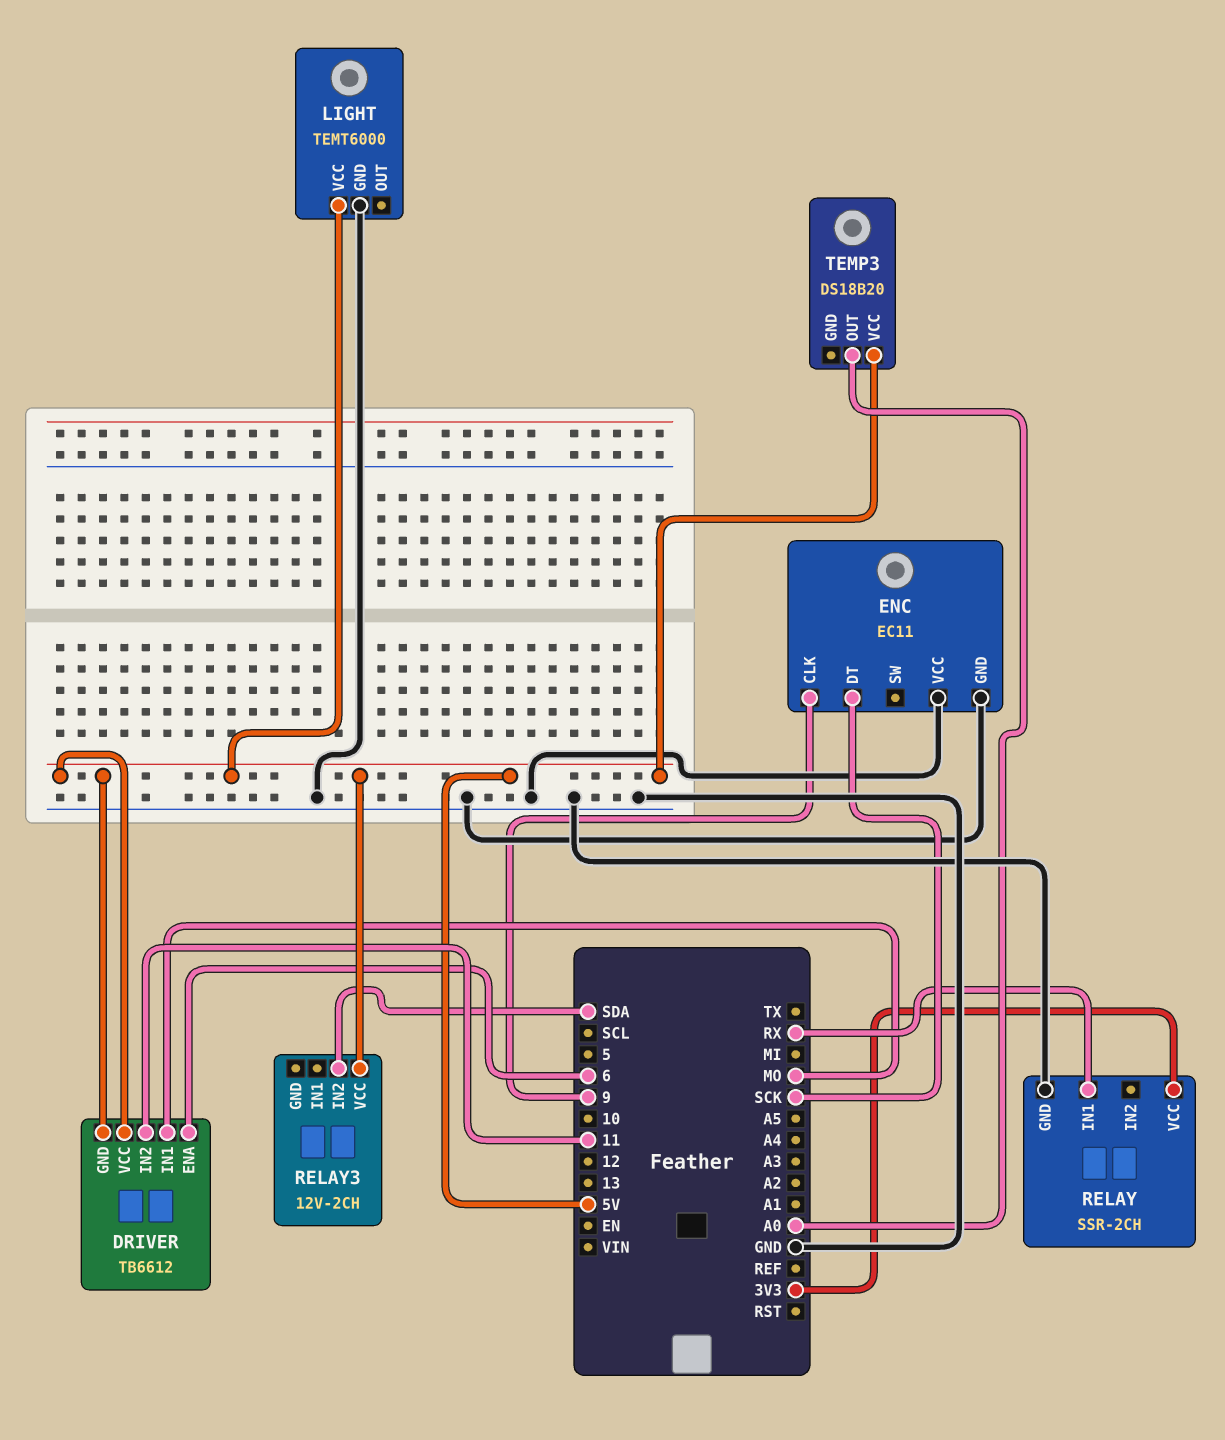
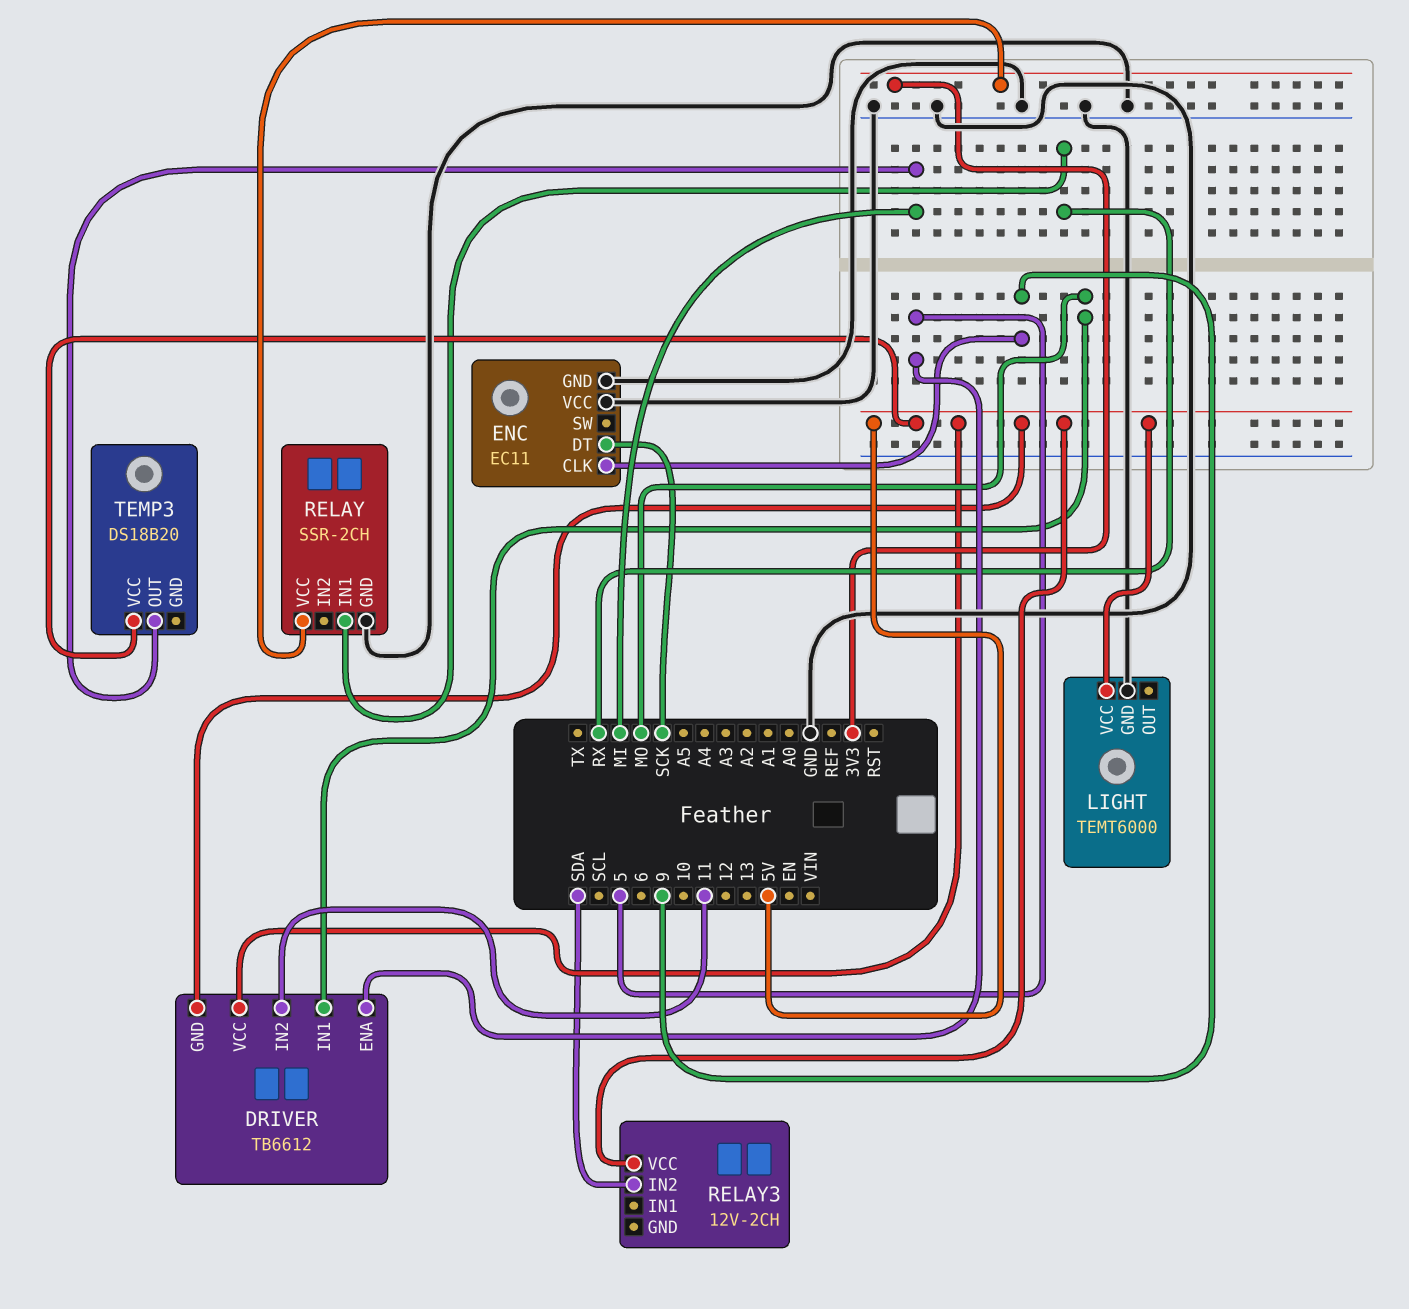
DRIVER pin ENA: 6 -> 5
TEMP3 pin OUT: A0 -> MI

